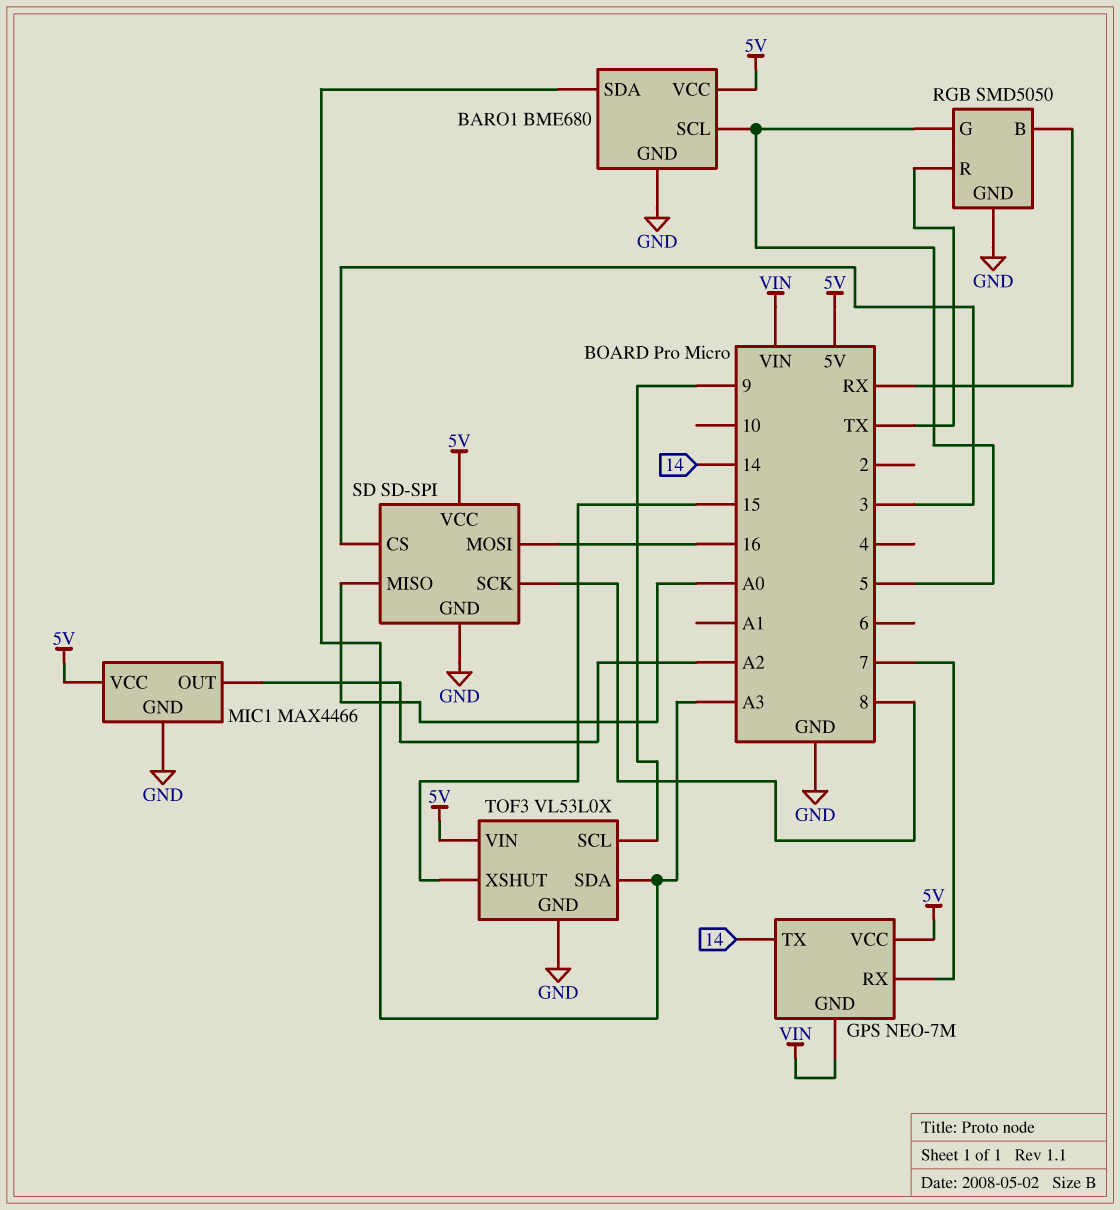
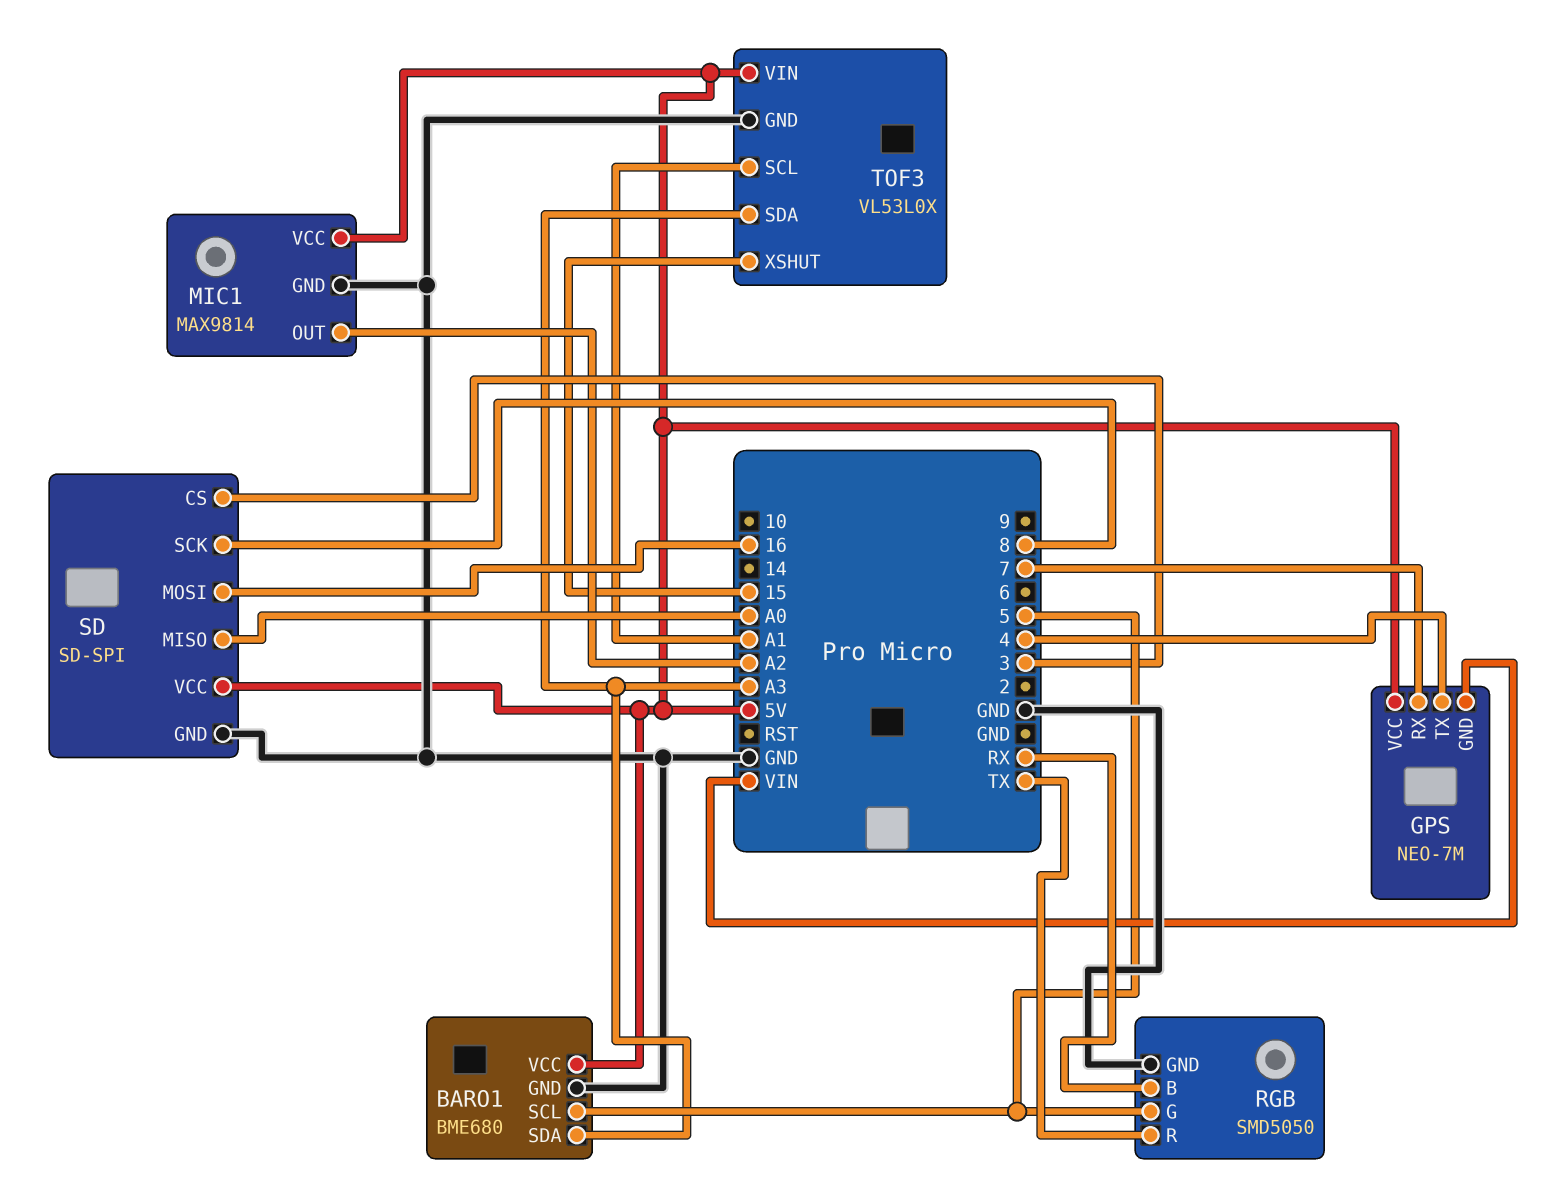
GPS pin TX: 14 -> 4
MIC1: MAX4466 -> MAX9814
TOF3 pin SCL: 9 -> A1

